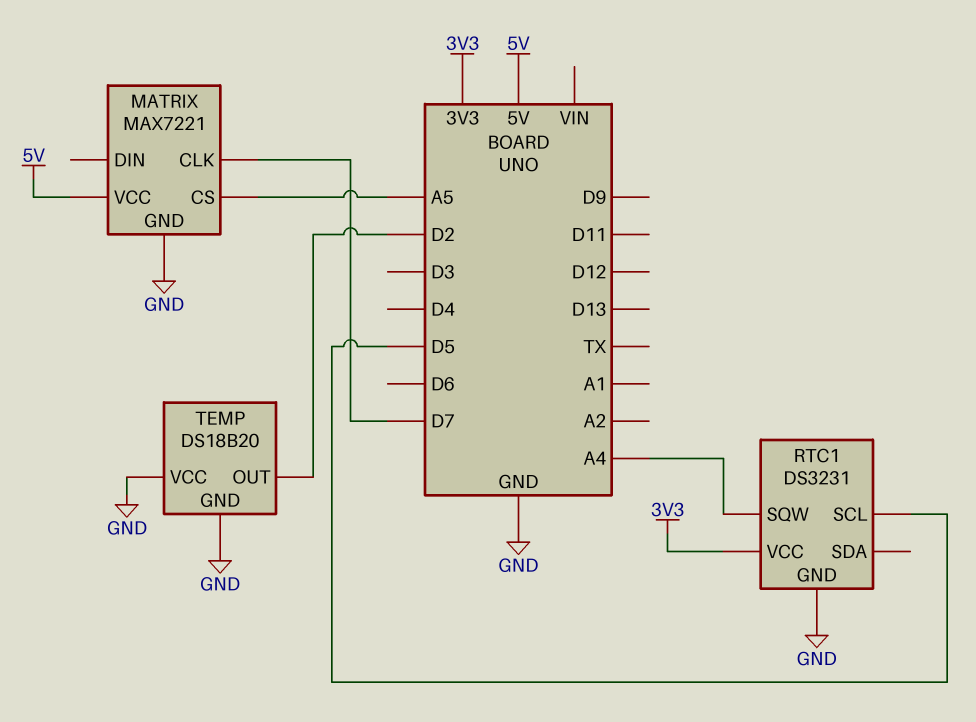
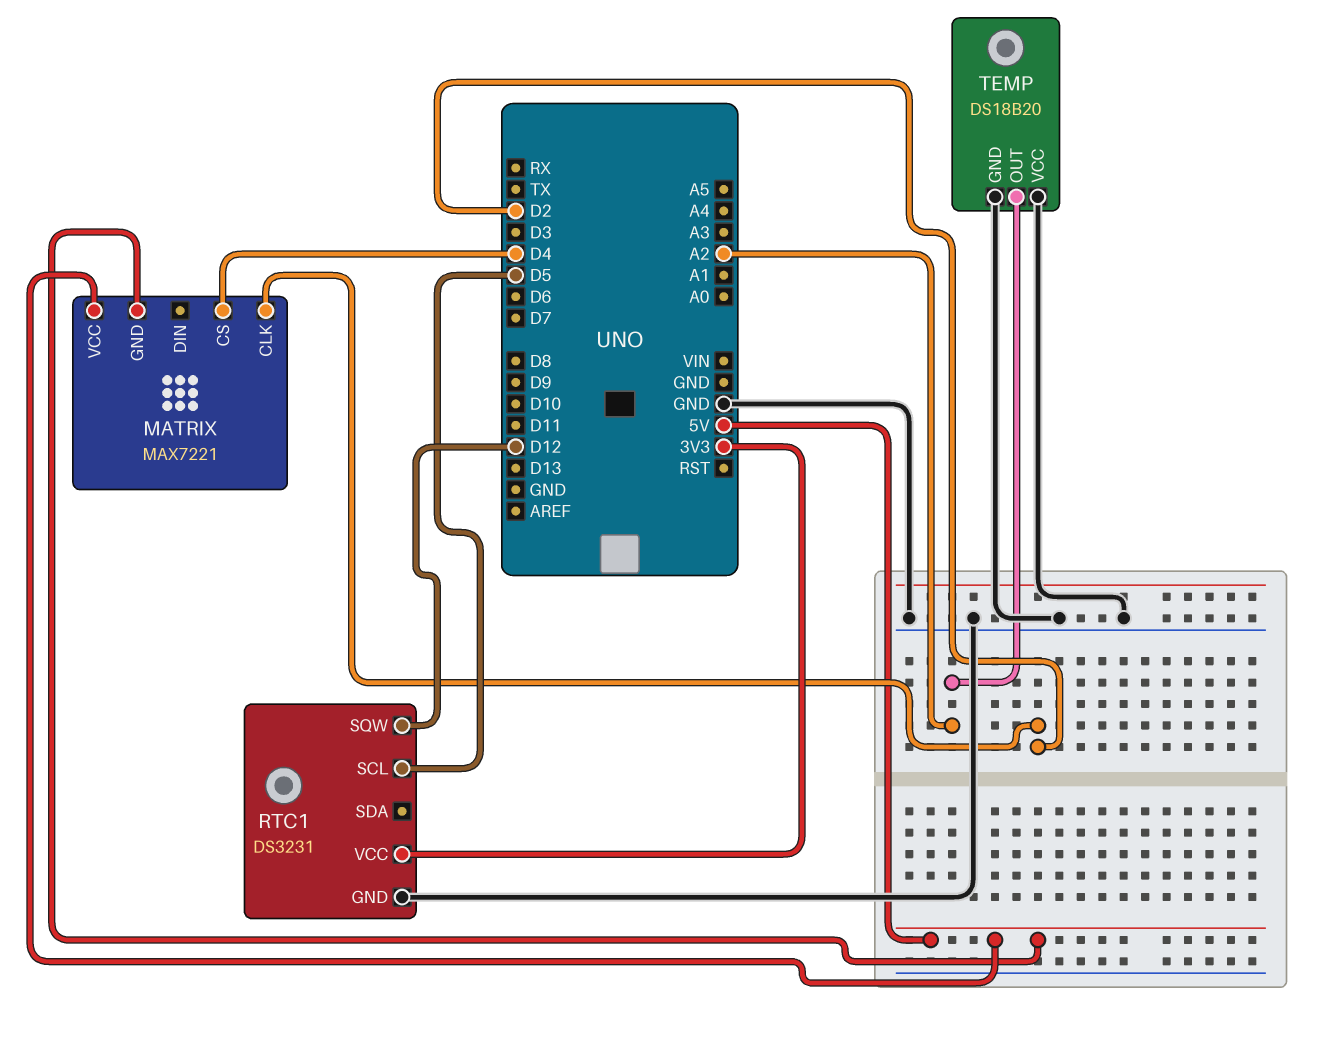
MATRIX pin CLK: D7 -> D2
MATRIX pin CS: A5 -> D4
MATRIX pin GND: GND -> 5V
RTC1 pin SQW: A4 -> D12
TEMP pin OUT: D2 -> A2

